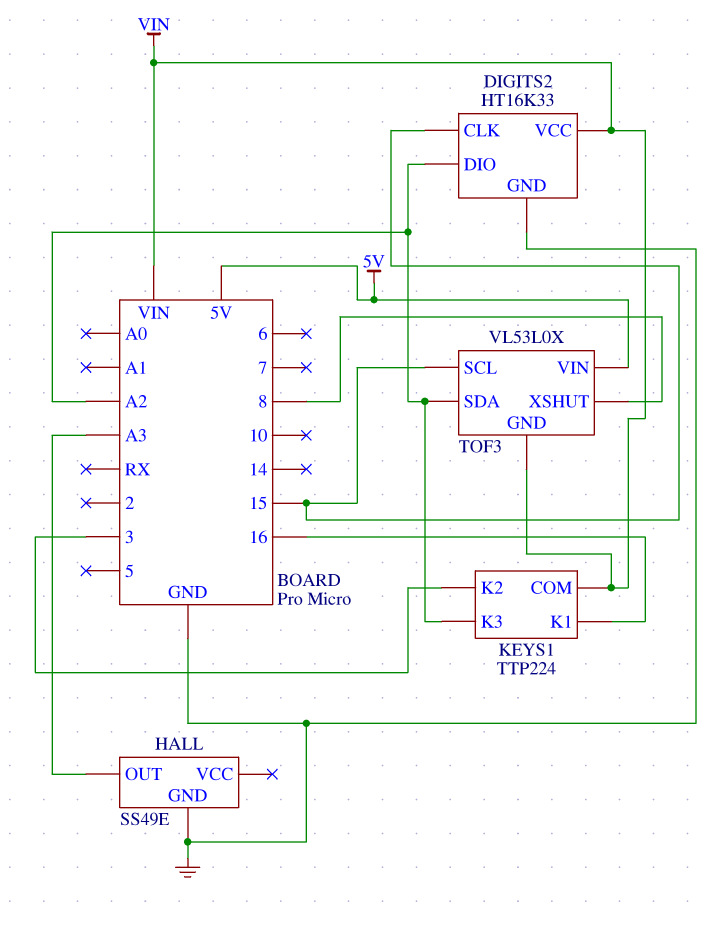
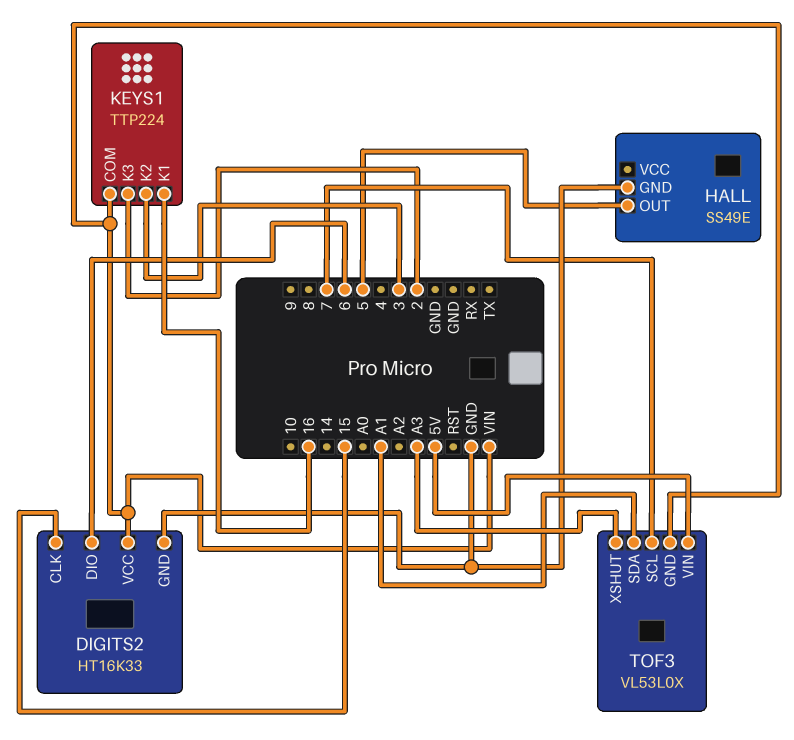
DIGITS2 pin DIO: A2 -> 6
HALL pin OUT: A3 -> 5
KEYS1 pin K3: A2 -> 2
TOF3 pin SCL: 15 -> 7
TOF3 pin SDA: A2 -> A1
TOF3 pin XSHUT: 8 -> A3

